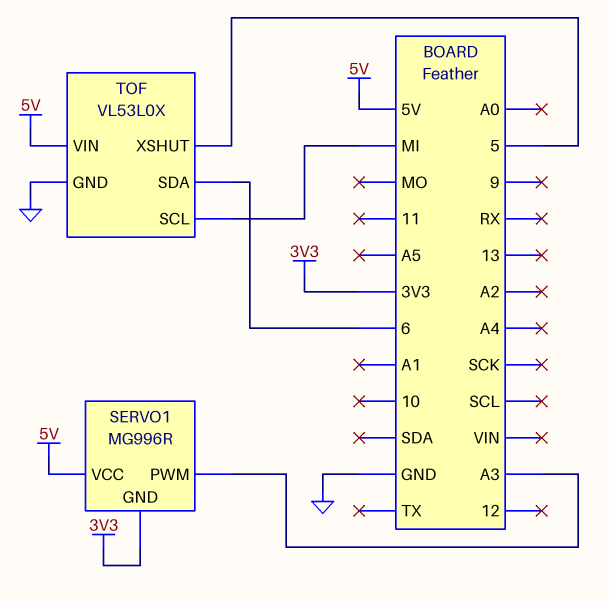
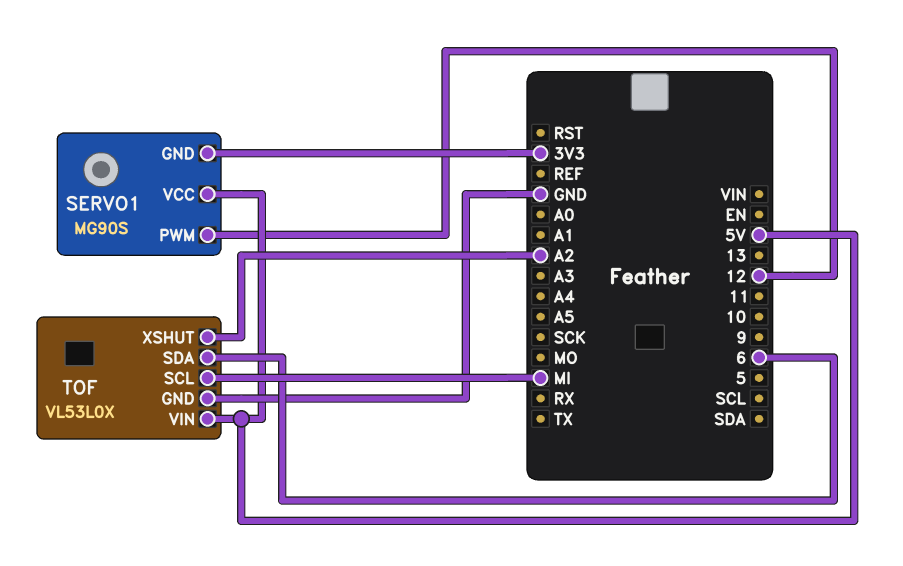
SERVO1: MG996R -> MG90S
SERVO1 pin PWM: A3 -> 12
TOF pin XSHUT: 5 -> A2

